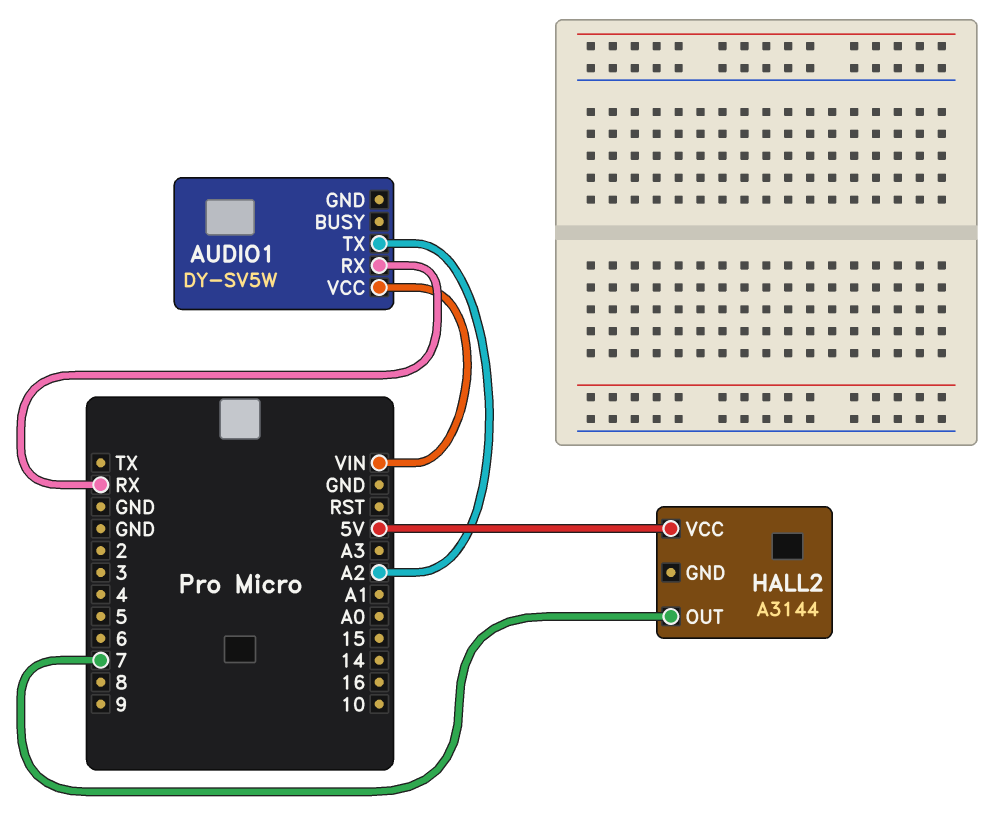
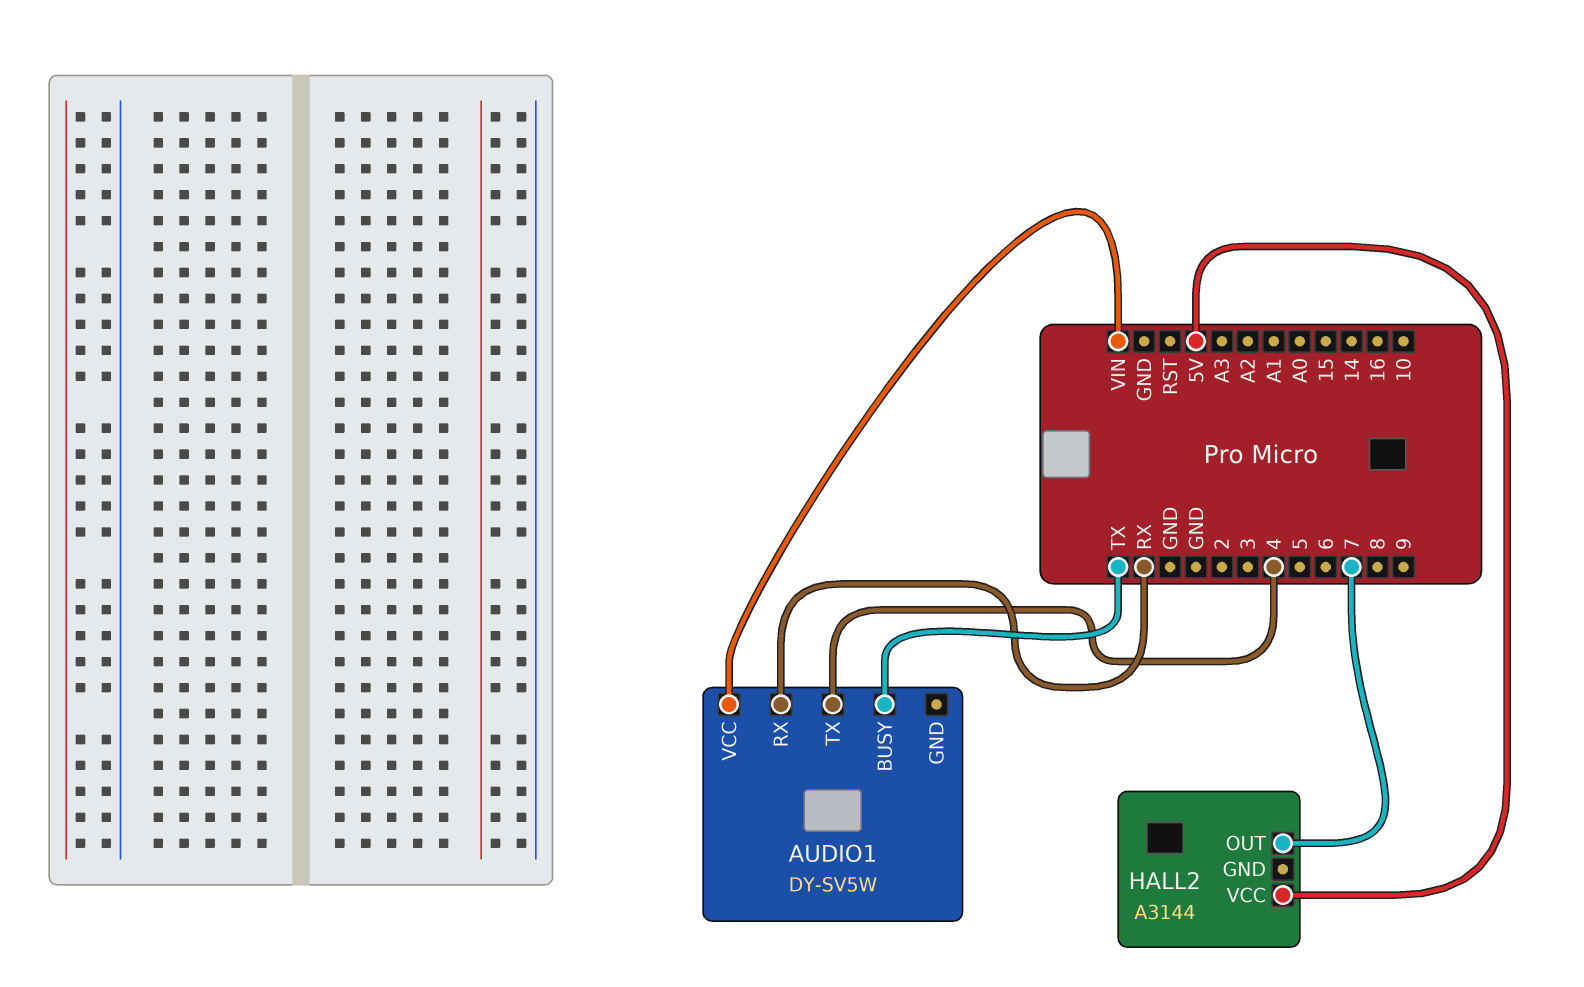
AUDIO1 pin BUSY: none -> TX
AUDIO1 pin TX: A2 -> 4

